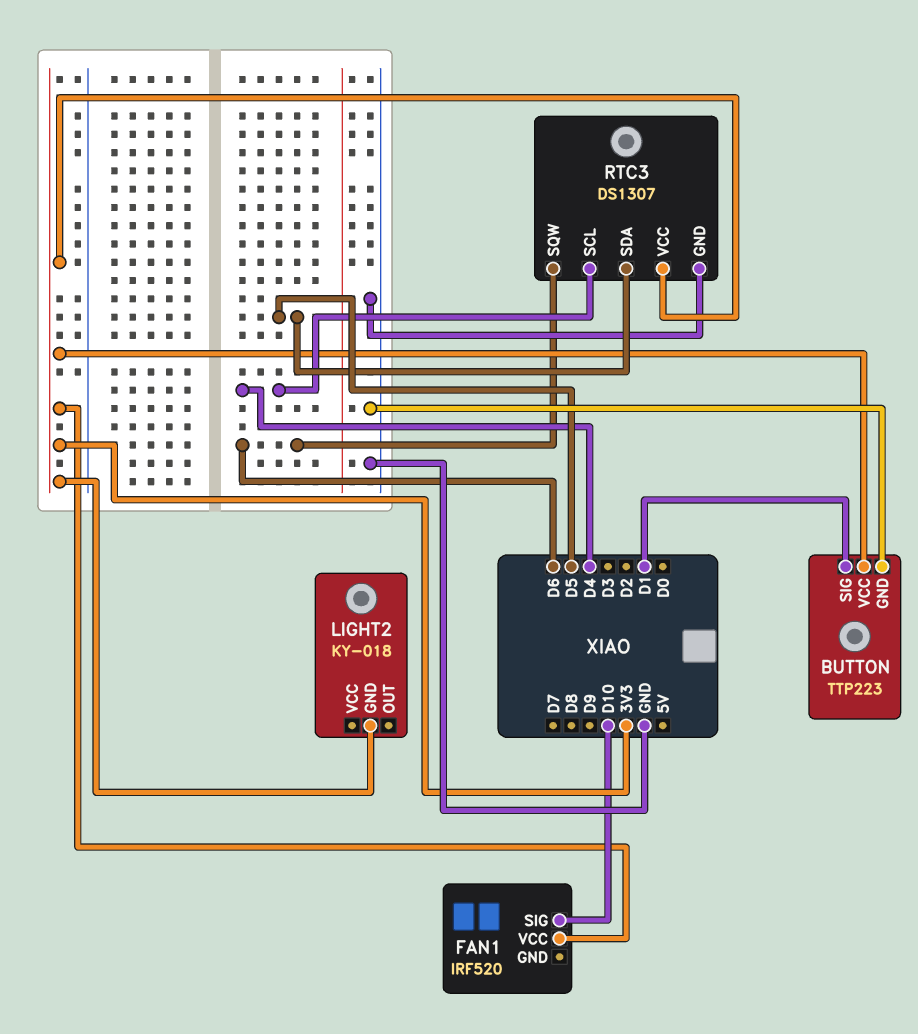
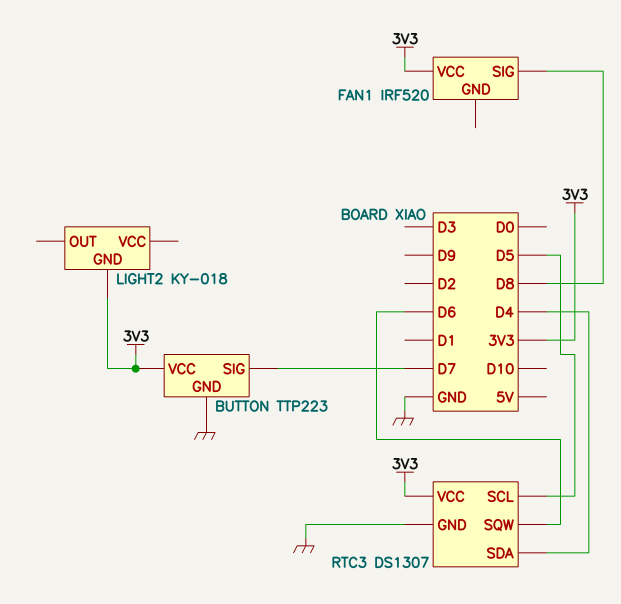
BUTTON pin SIG: D1 -> D7
FAN1 pin SIG: D10 -> D8
RTC3 pin SCL: D4 -> D5
RTC3 pin SDA: D5 -> D4

